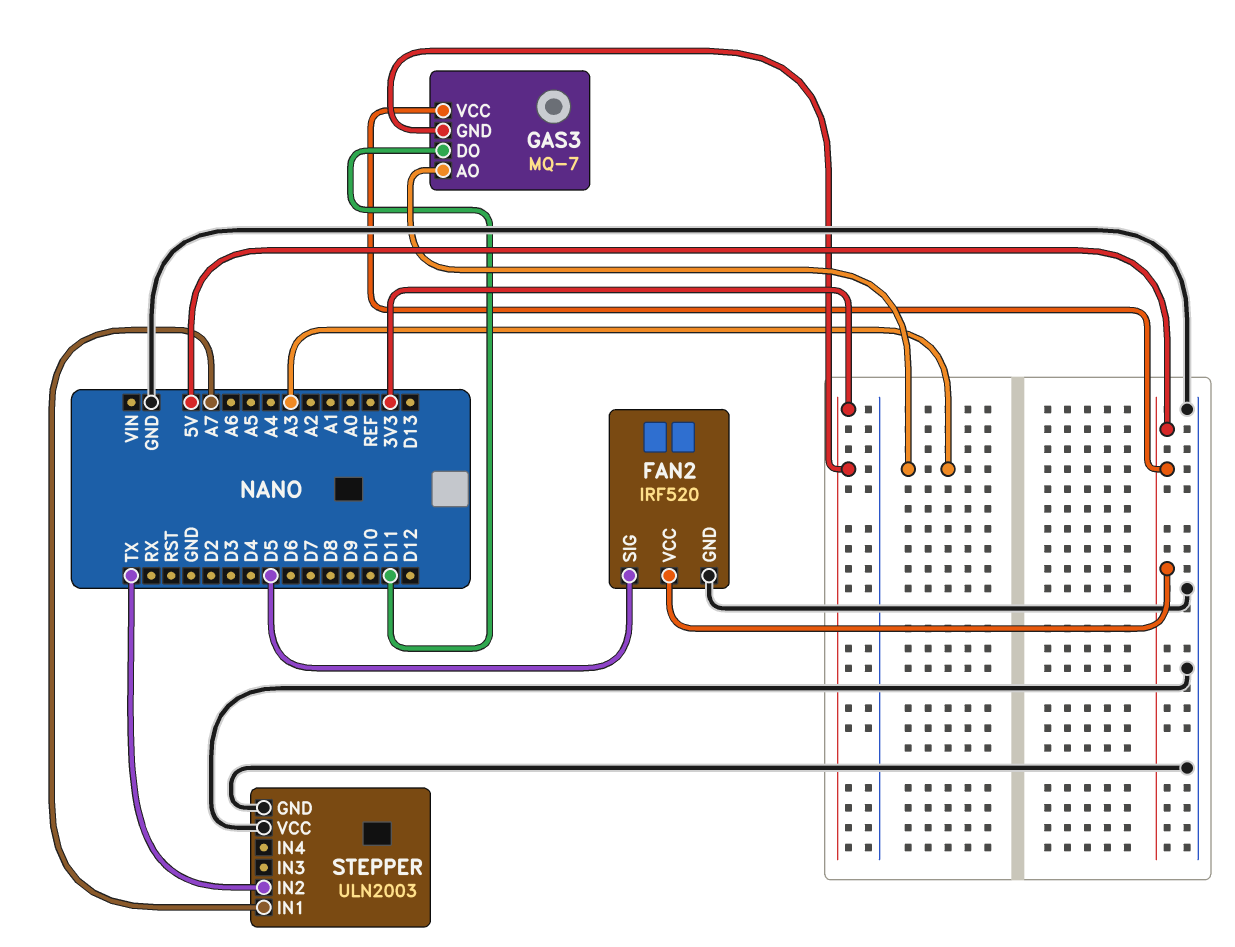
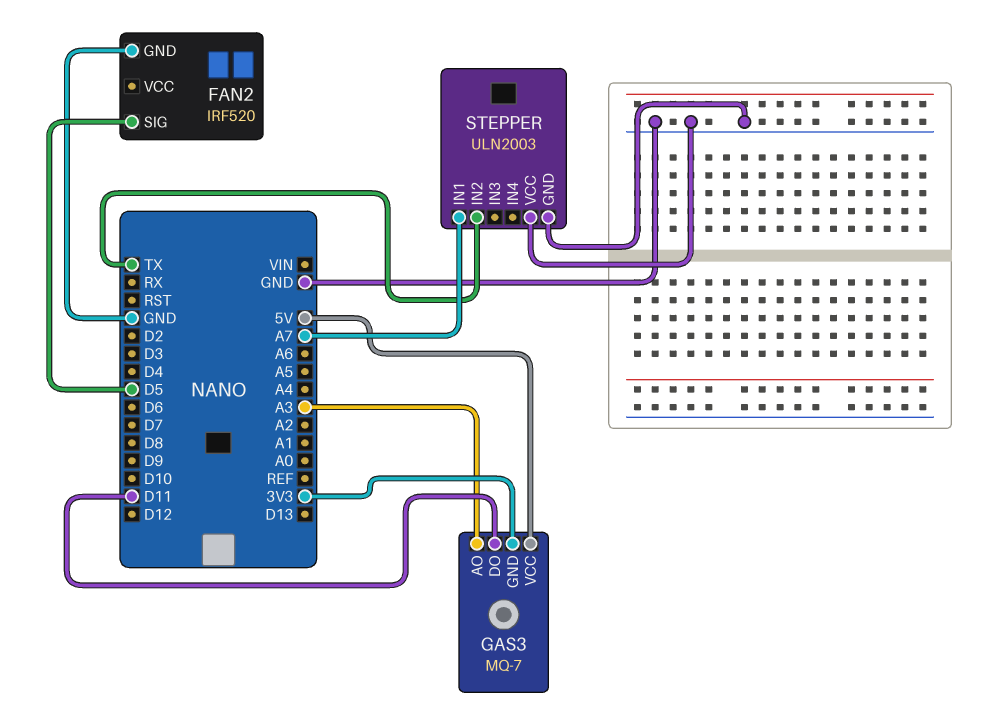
FAN2 pin VCC: 5V -> none

